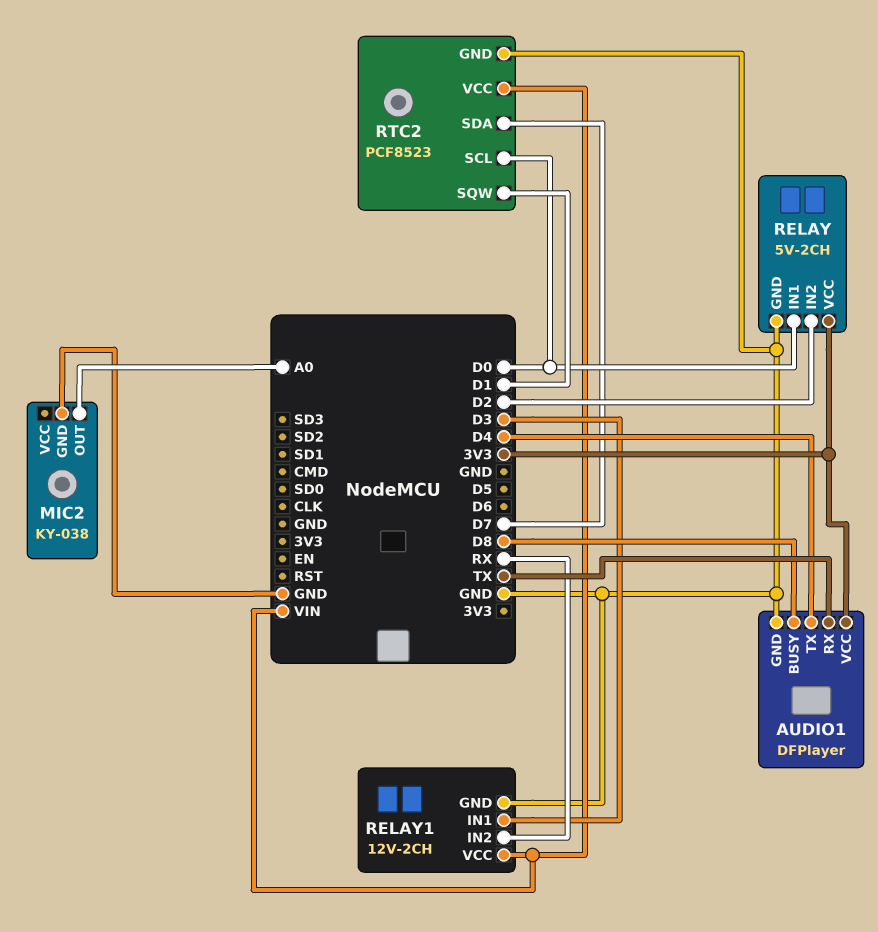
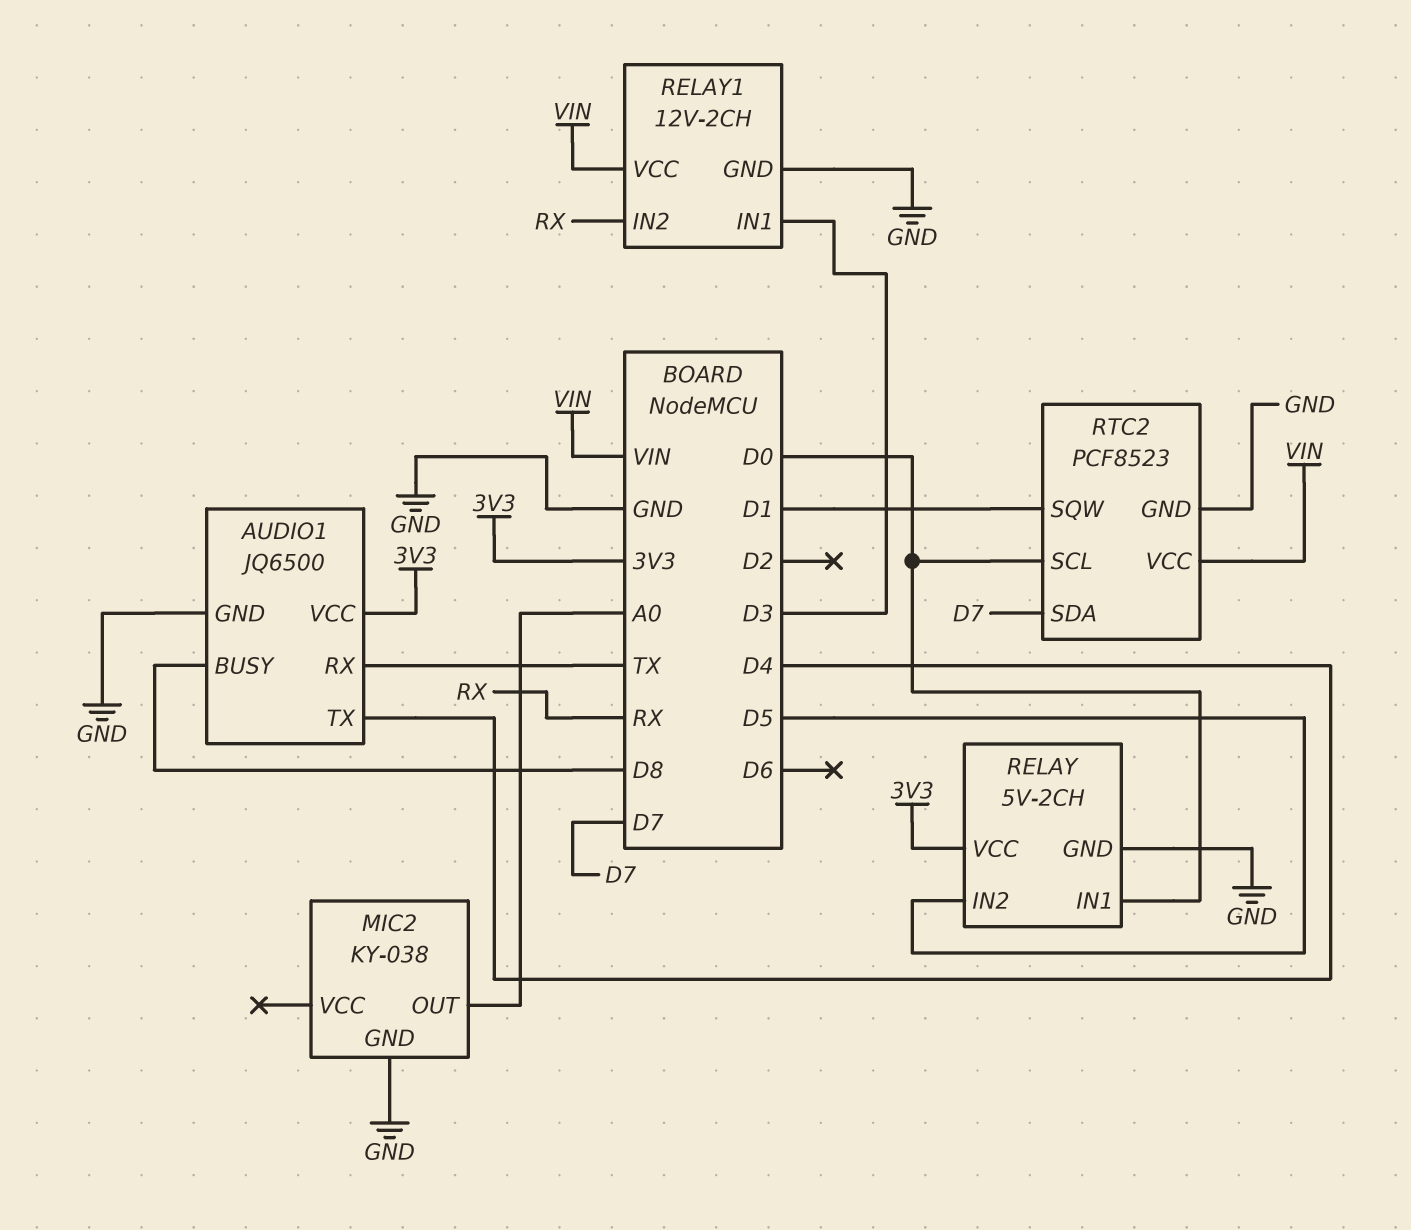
AUDIO1: DFPlayer -> JQ6500
RELAY pin IN2: D2 -> D5

